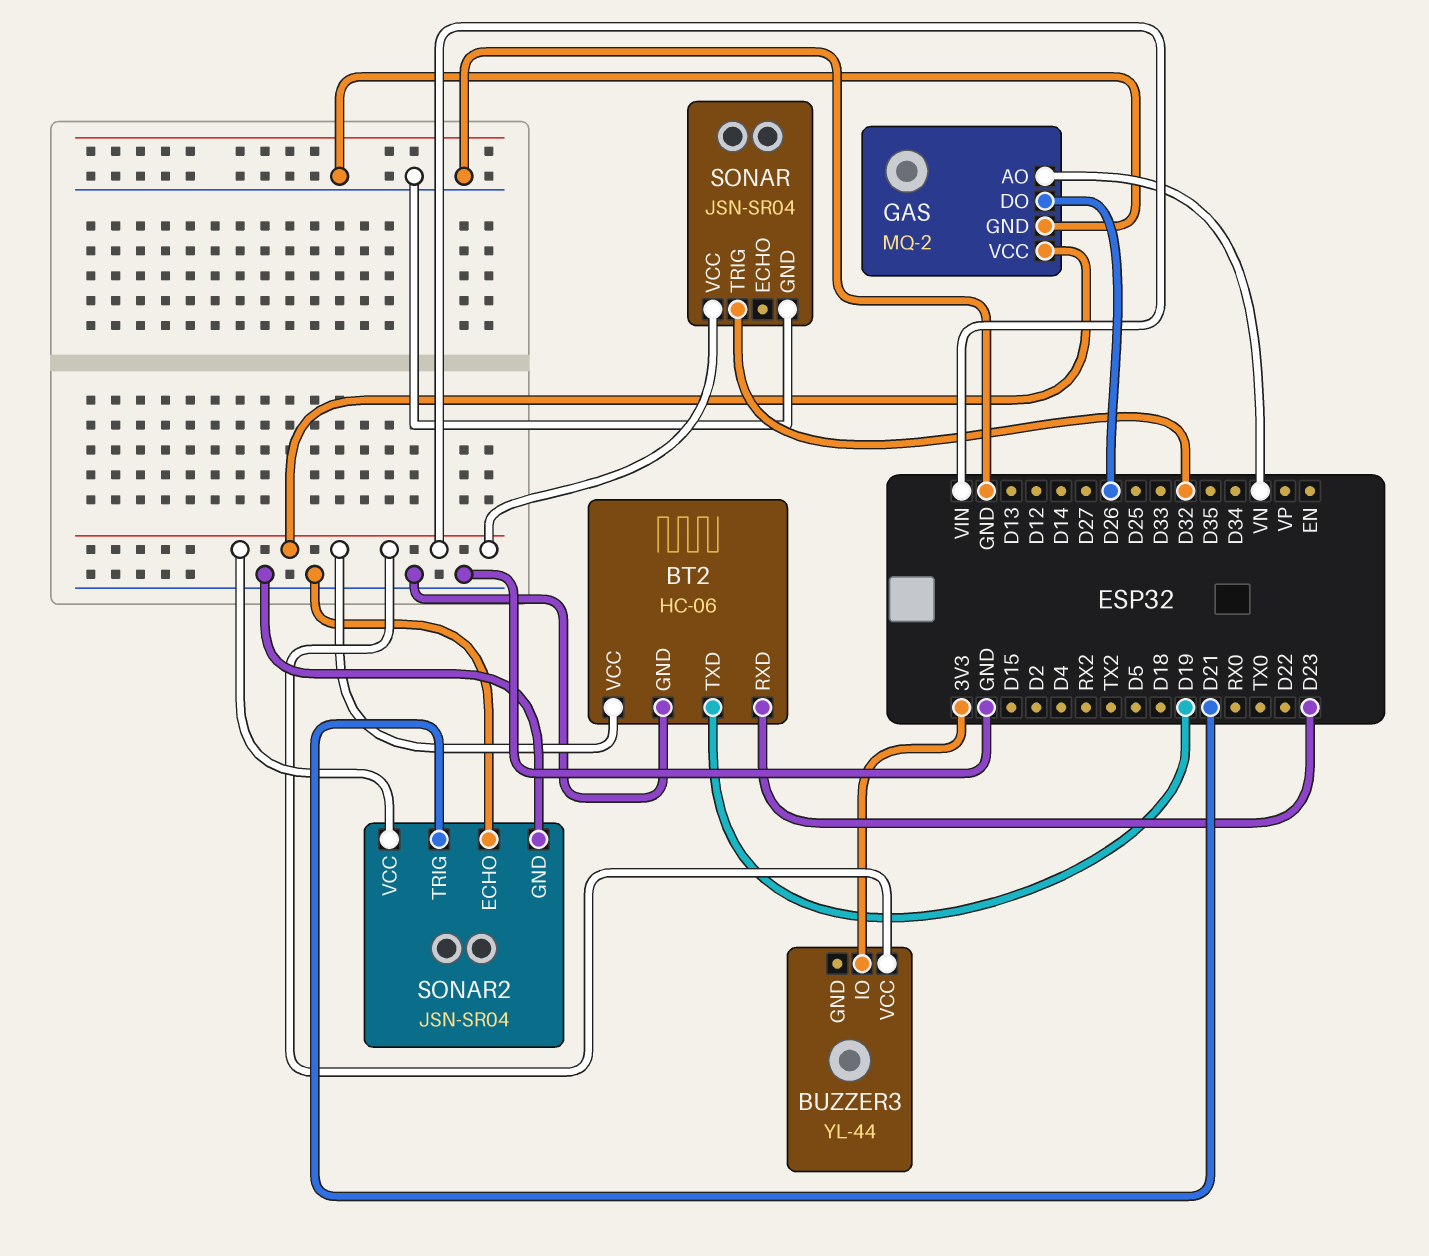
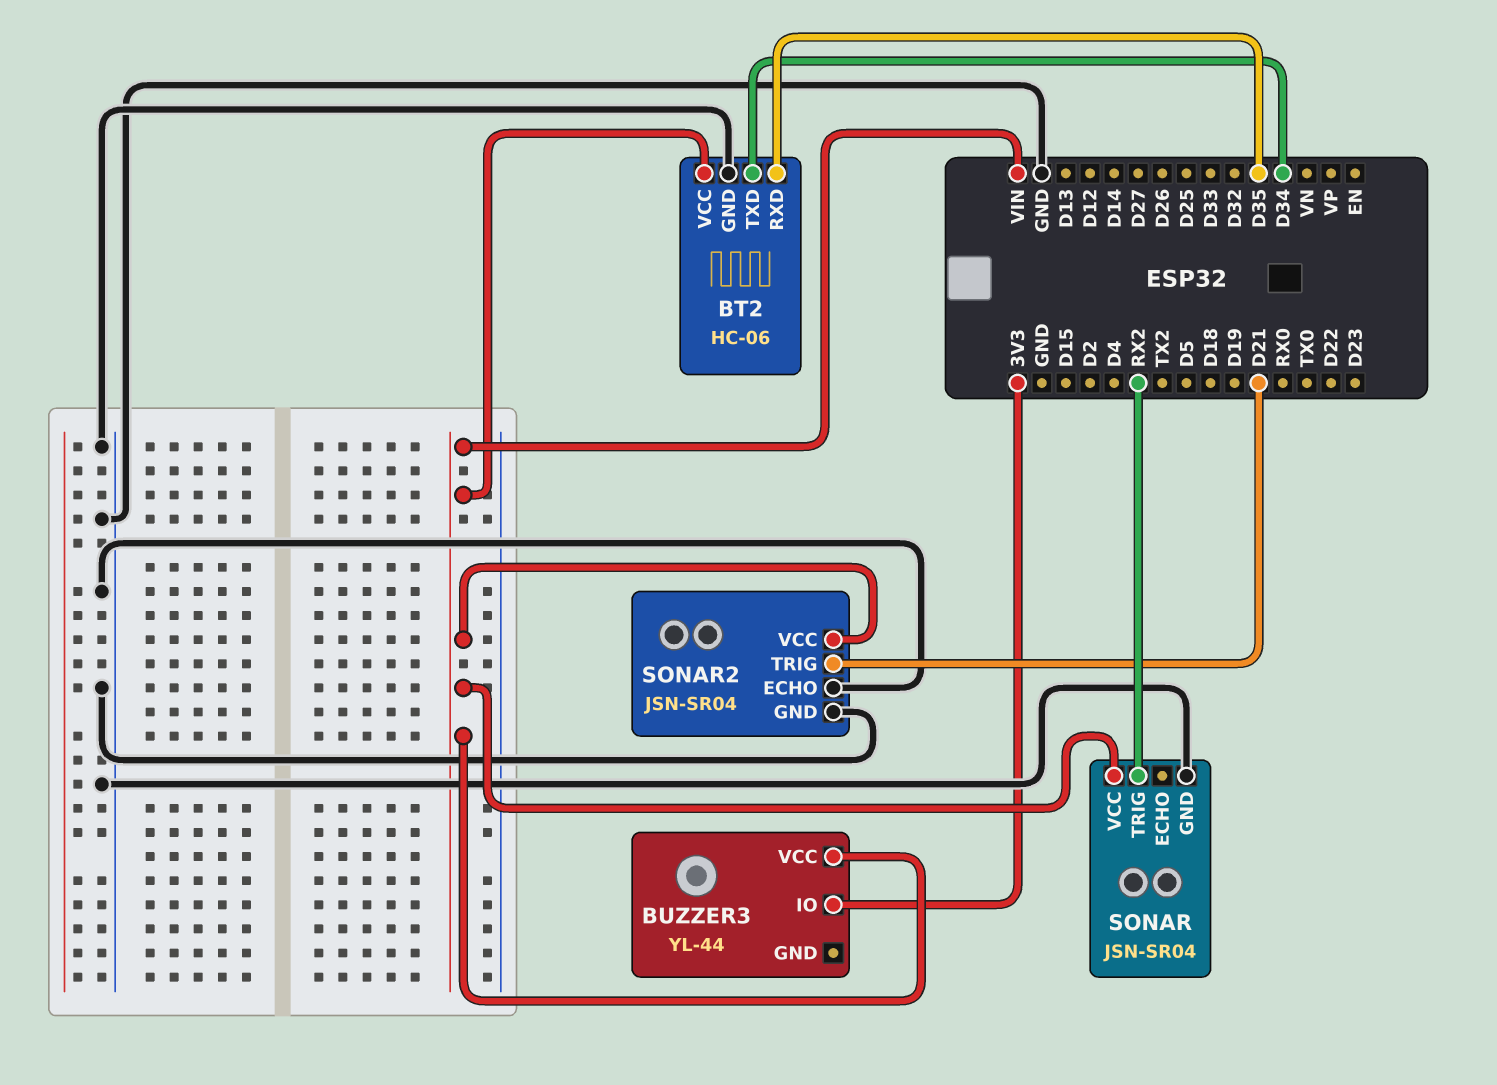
BT2 pin RXD: D23 -> D35
BT2 pin TXD: D19 -> D34
GAS: MQ-2 -> none
GAS pin AO: VN -> none
GAS pin DO: D26 -> none
GAS pin GND: GND -> none
GAS pin VCC: VIN -> none
SONAR pin TRIG: D32 -> RX2

